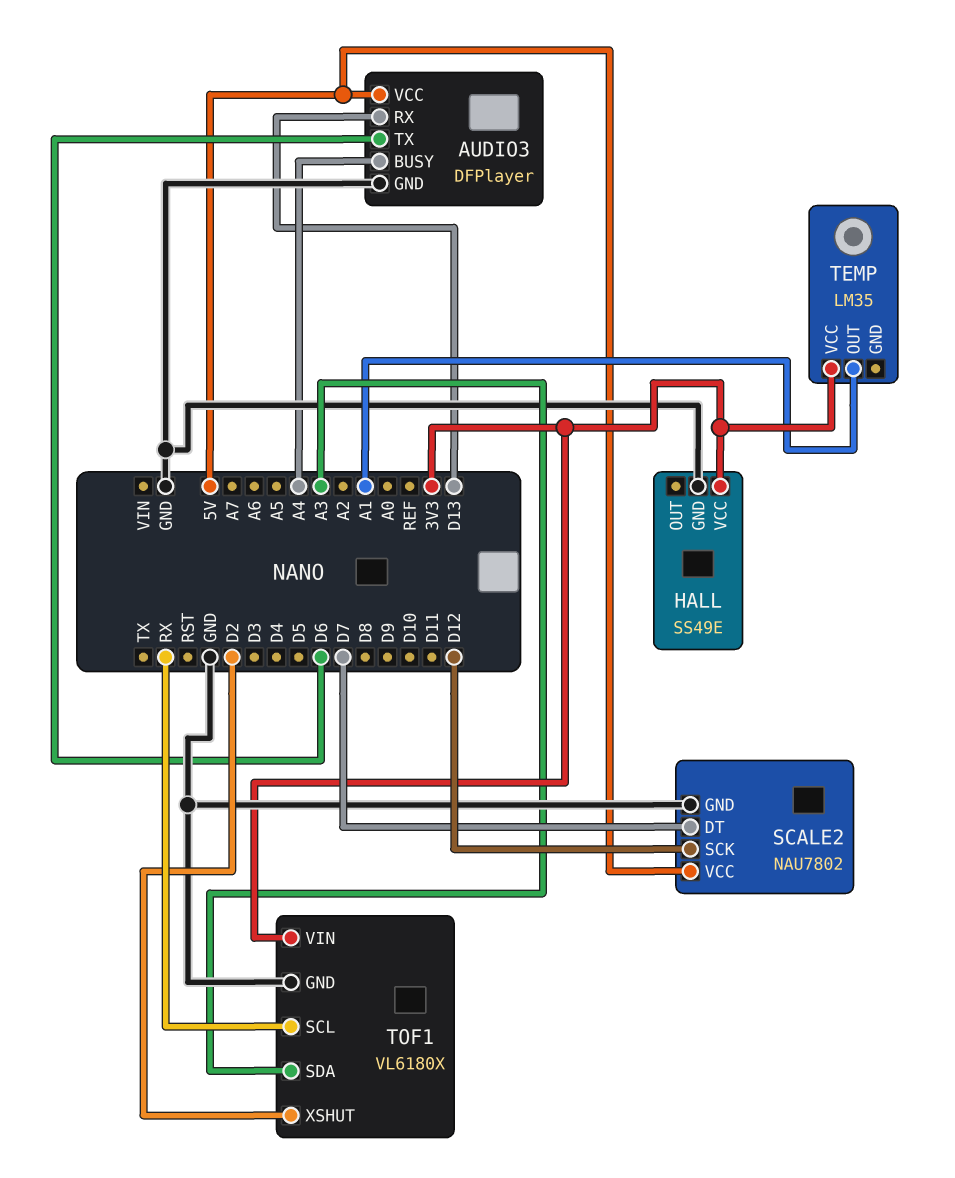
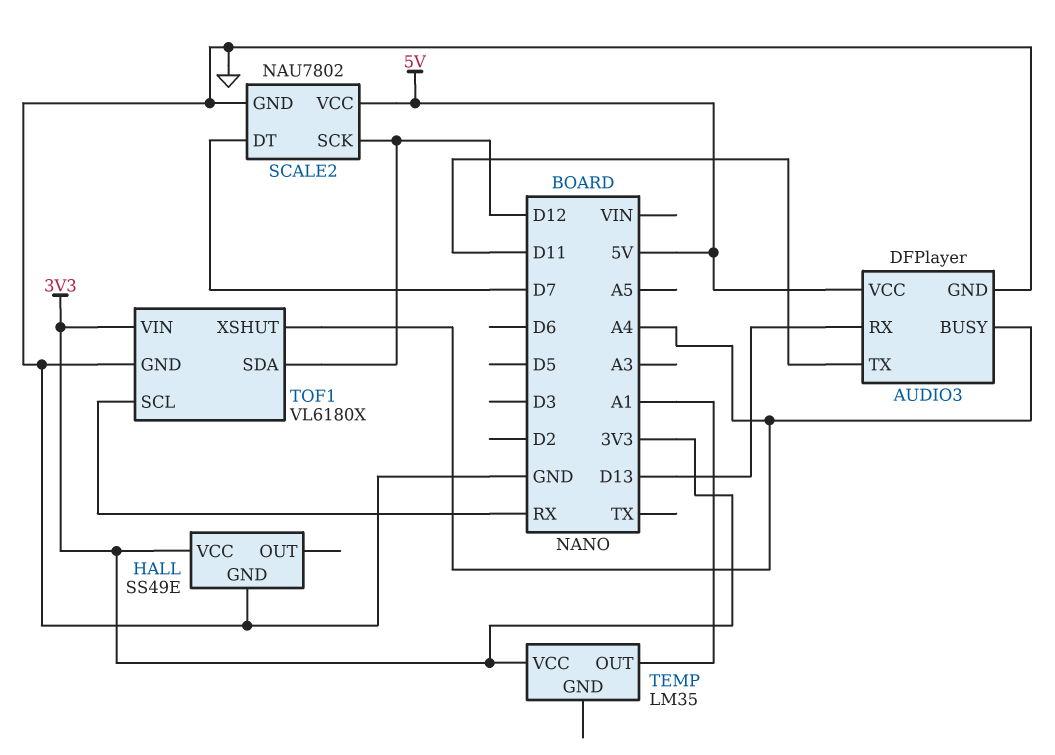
AUDIO3 pin TX: D6 -> D11
TOF1 pin SDA: A3 -> D12
TOF1 pin XSHUT: D2 -> A4

